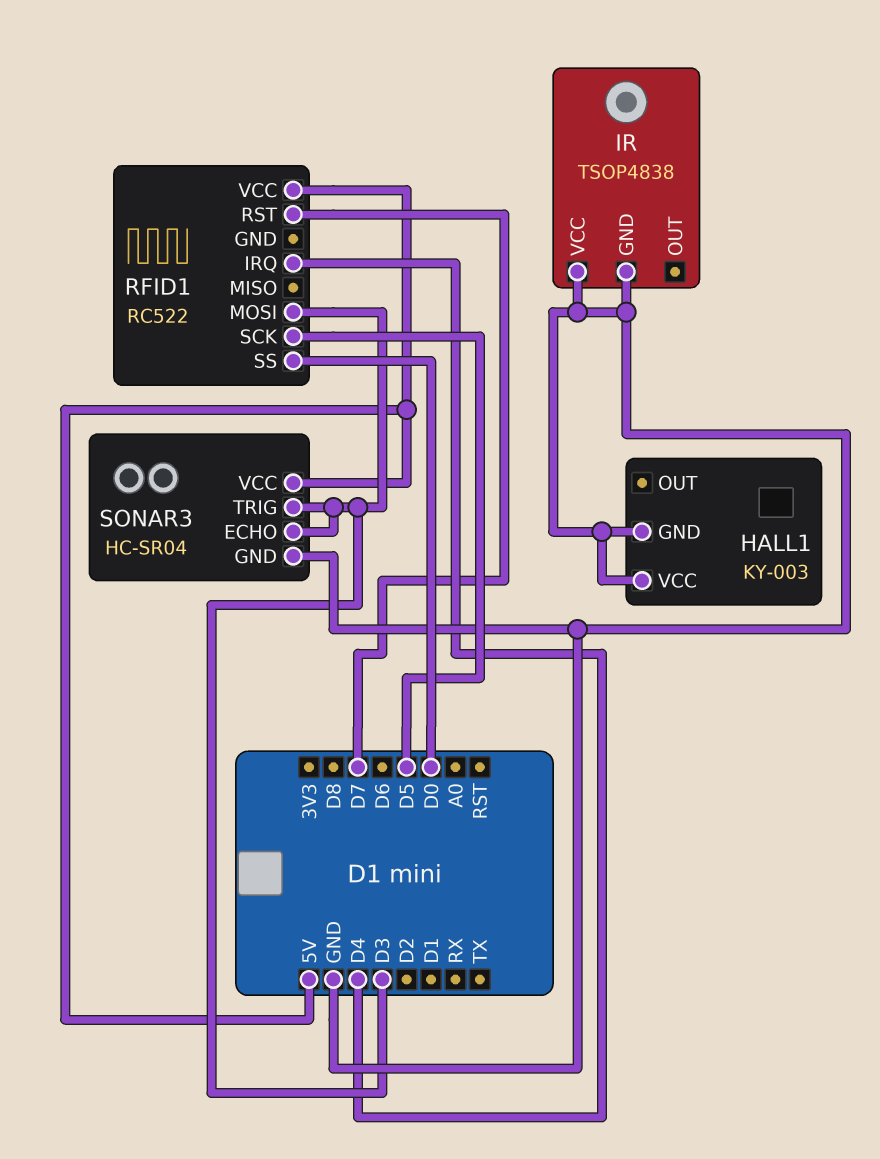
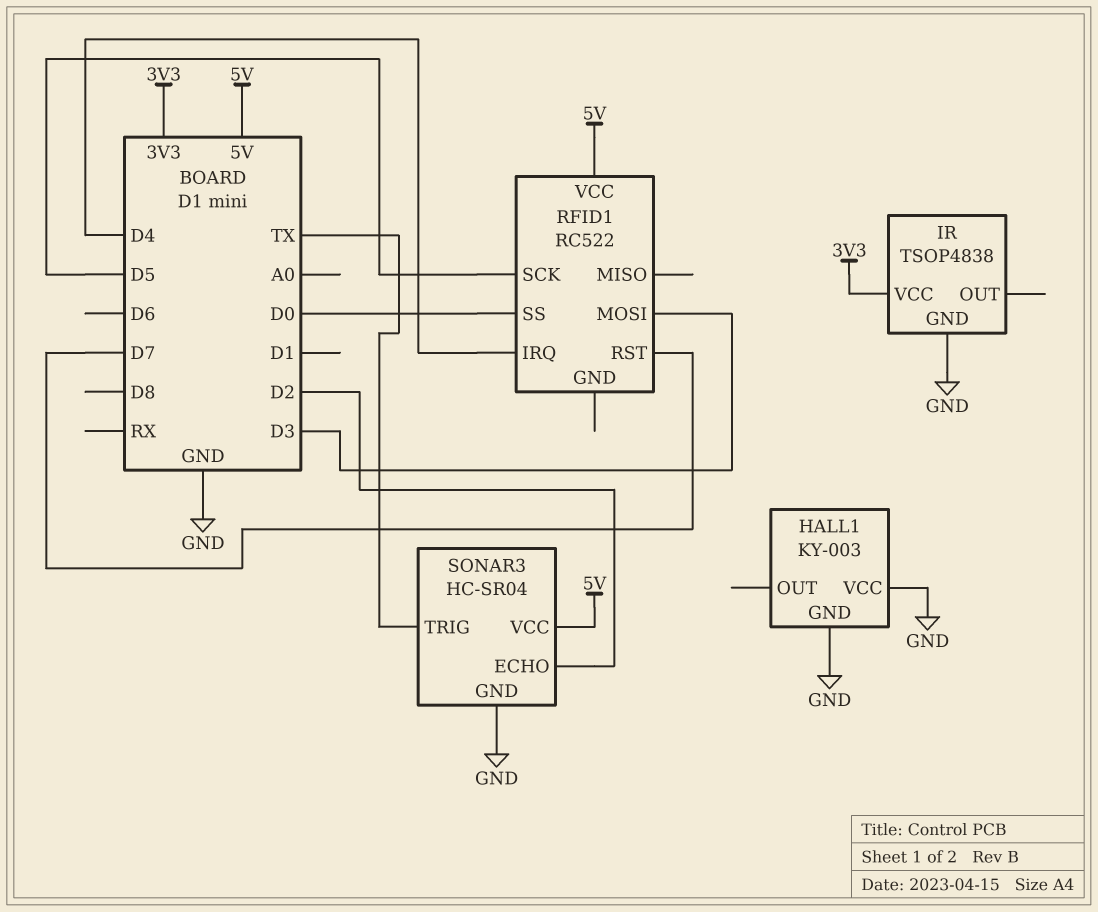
IR pin VCC: GND -> 3V3
SONAR3 pin ECHO: D3 -> D2
SONAR3 pin TRIG: D3 -> TX

